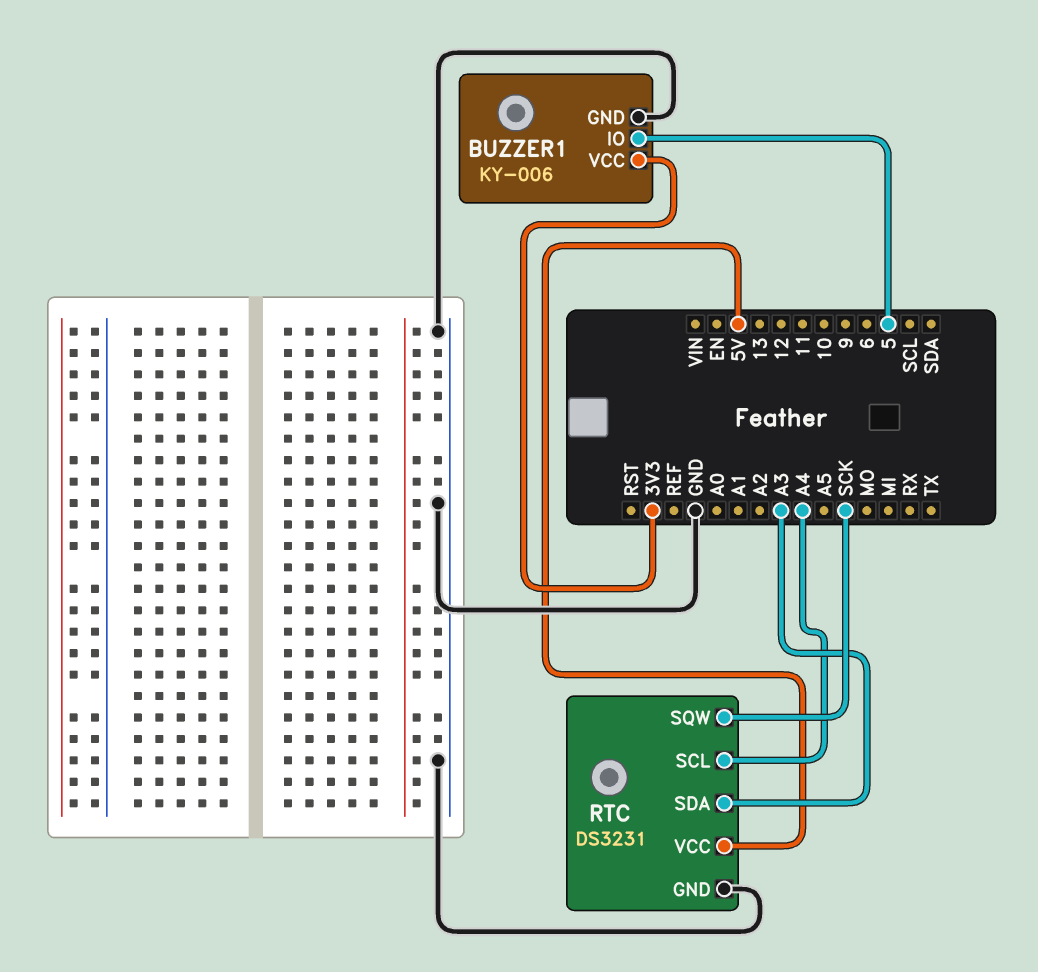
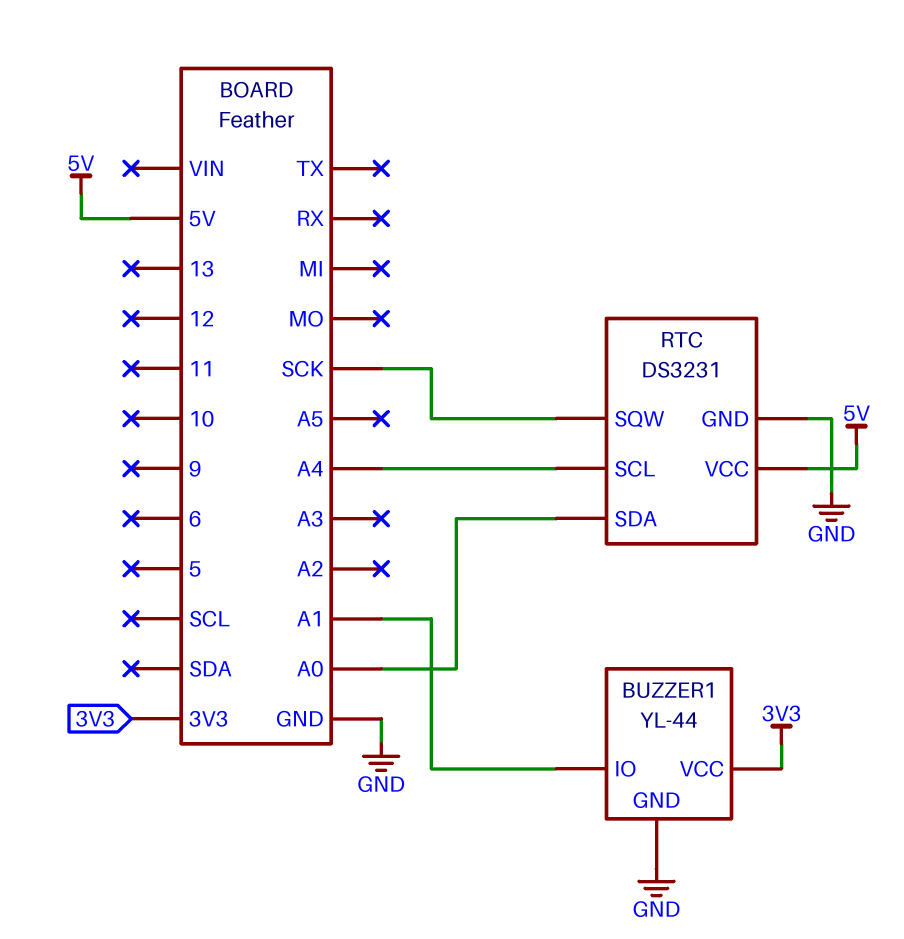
BUZZER1: KY-006 -> YL-44
BUZZER1 pin IO: 5 -> A1
RTC pin SDA: A3 -> A0

